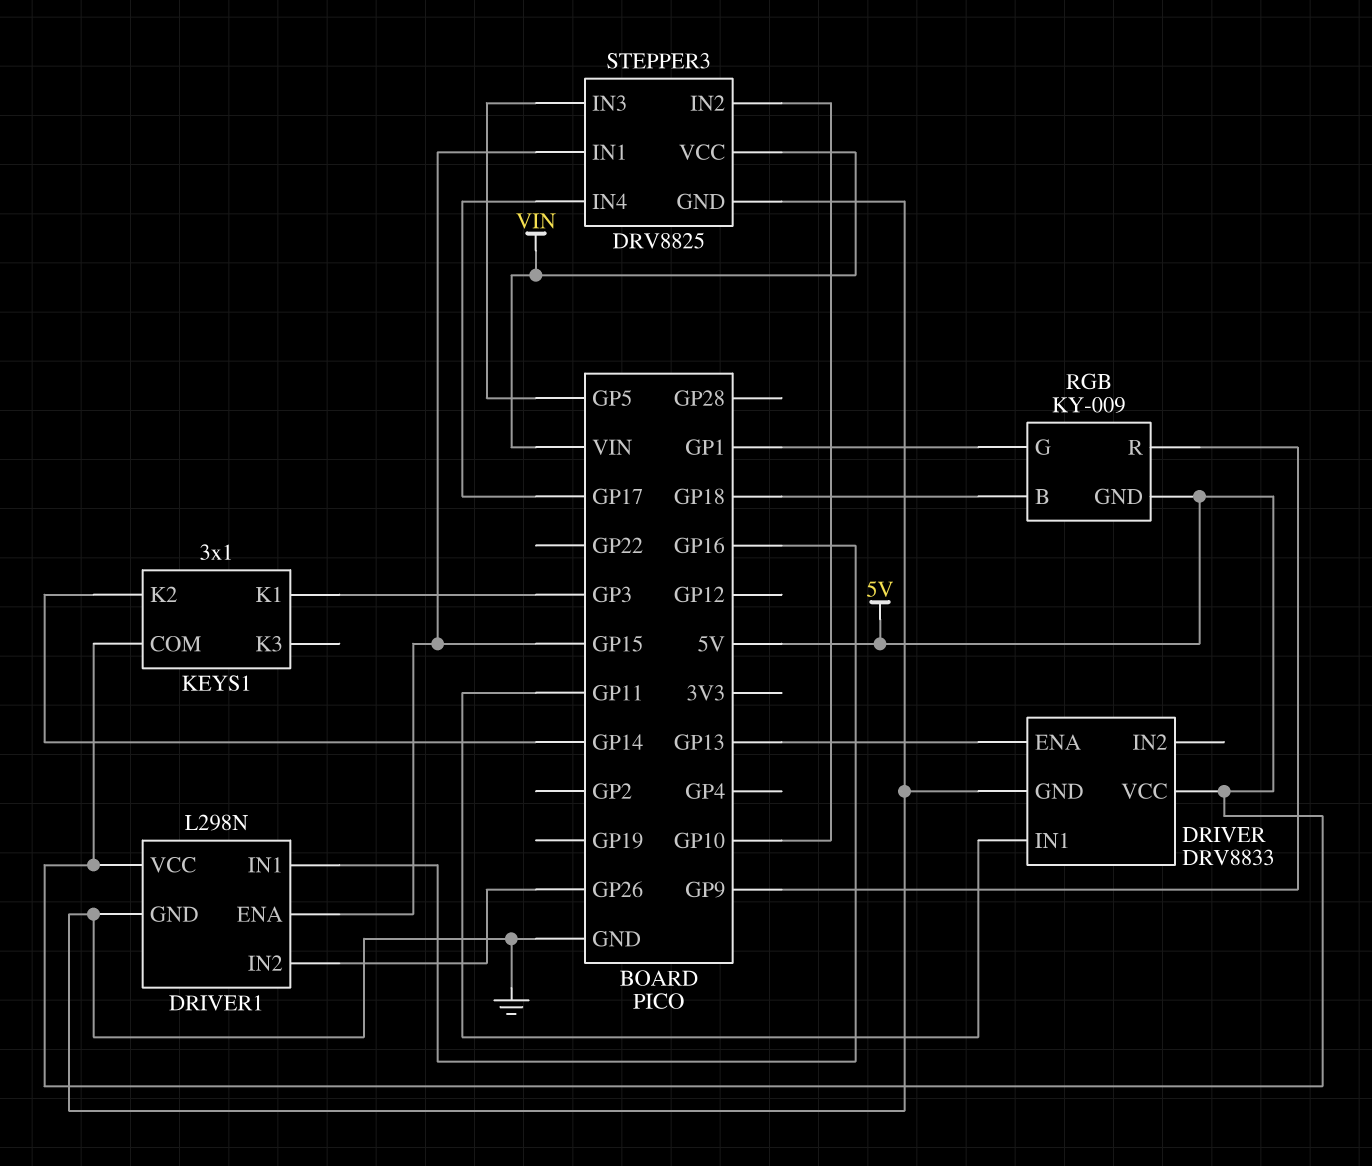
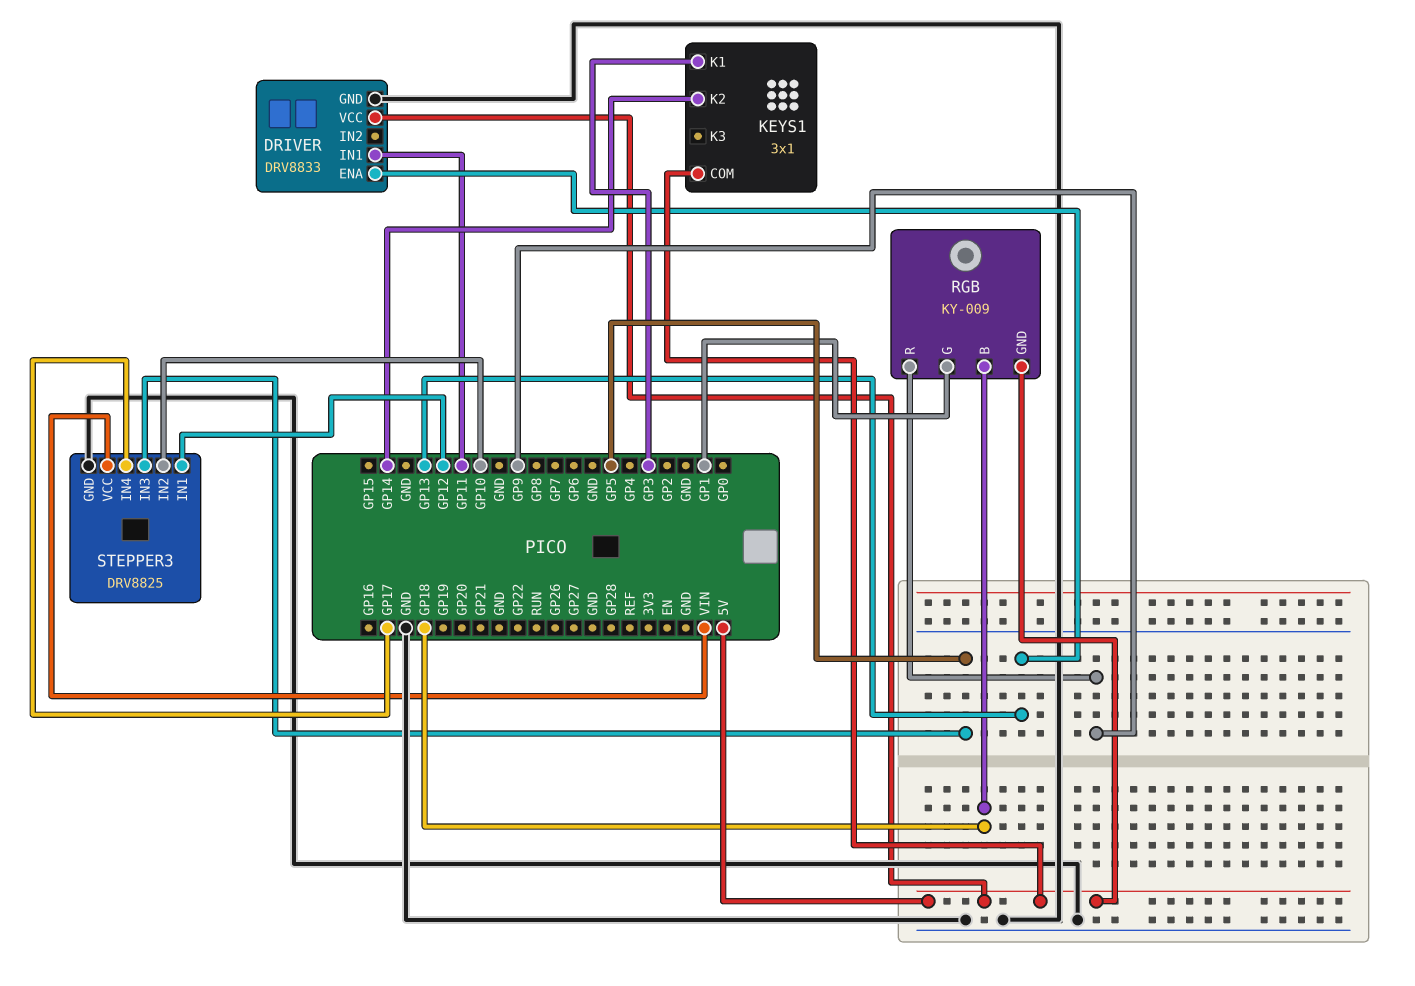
DRIVER1: L298N -> none
DRIVER1 pin ENA: GP15 -> none
DRIVER1 pin GND: GND -> none
DRIVER1 pin IN1: GP16 -> none
DRIVER1 pin IN2: GP26 -> none
DRIVER1 pin VCC: 5V -> none
STEPPER3 pin IN1: GP15 -> GP12

